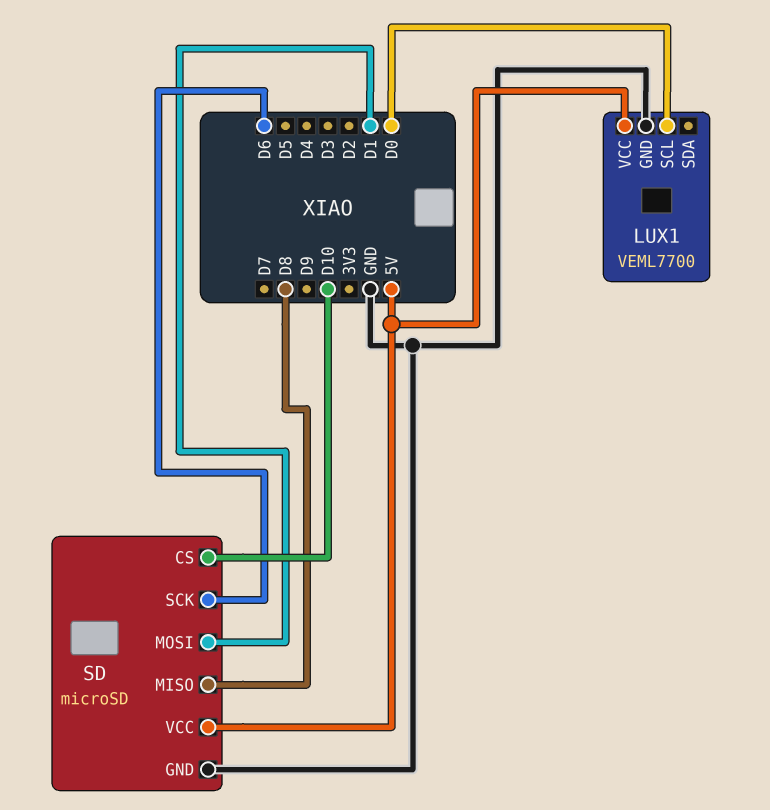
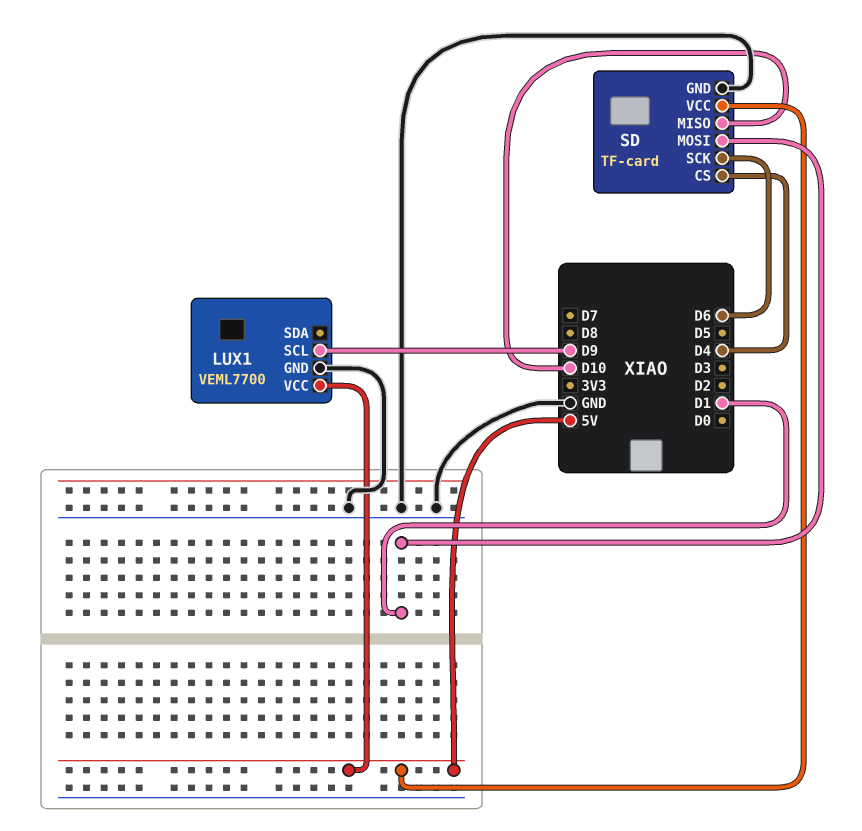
LUX1 pin SCL: D0 -> D9
SD: microSD -> TF-card
SD pin CS: D10 -> D4
SD pin MISO: D8 -> D10

